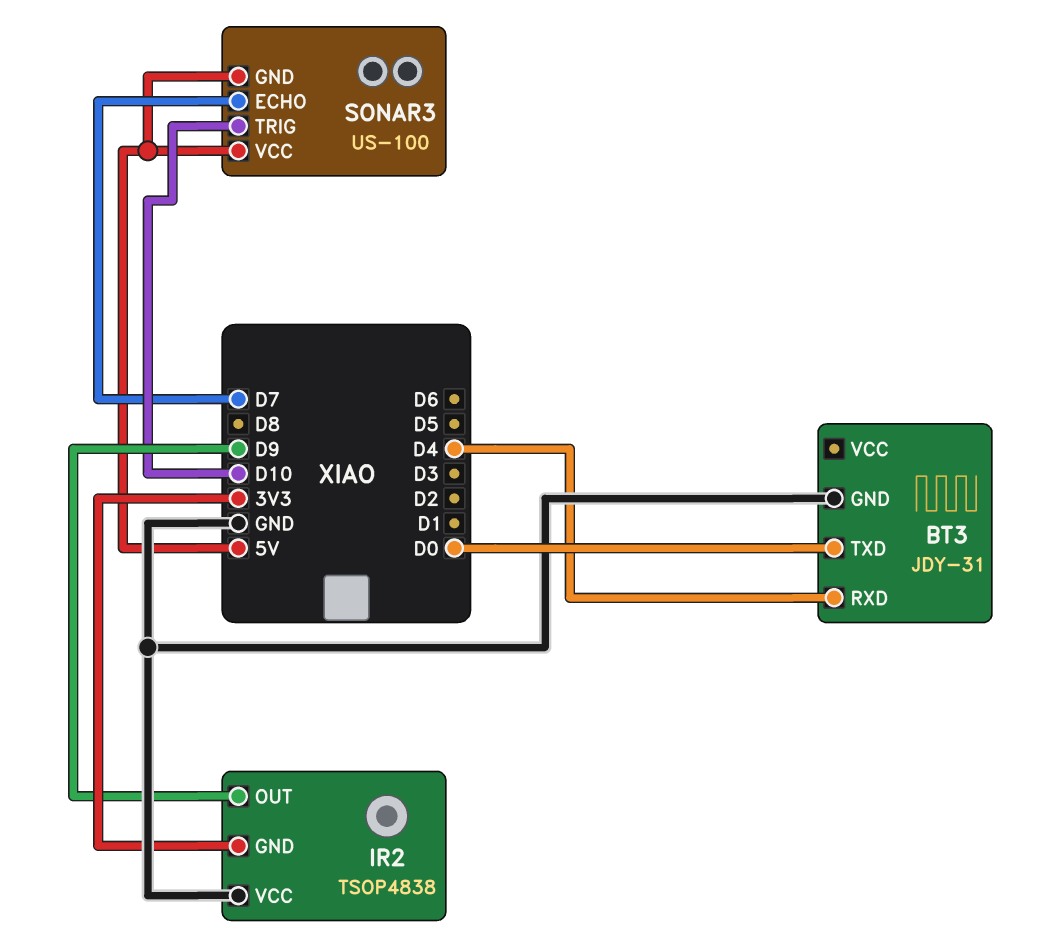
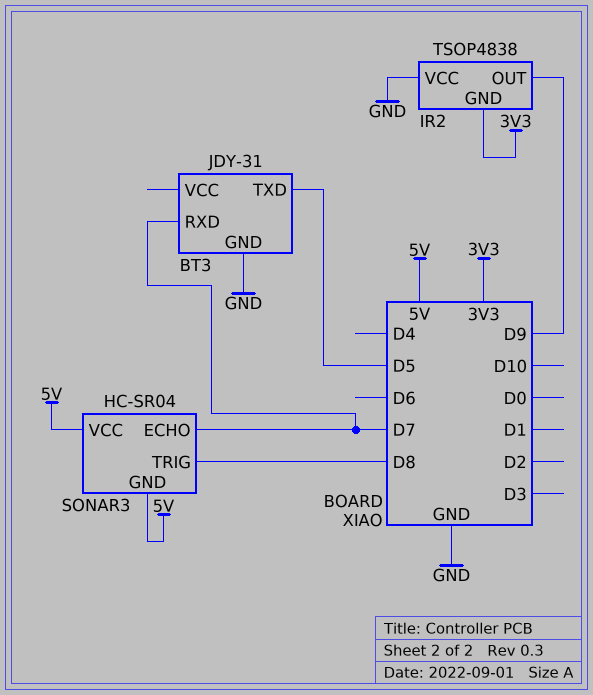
BT3 pin RXD: D4 -> D7
BT3 pin TXD: D0 -> D5
SONAR3: US-100 -> HC-SR04
SONAR3 pin TRIG: D10 -> D8

